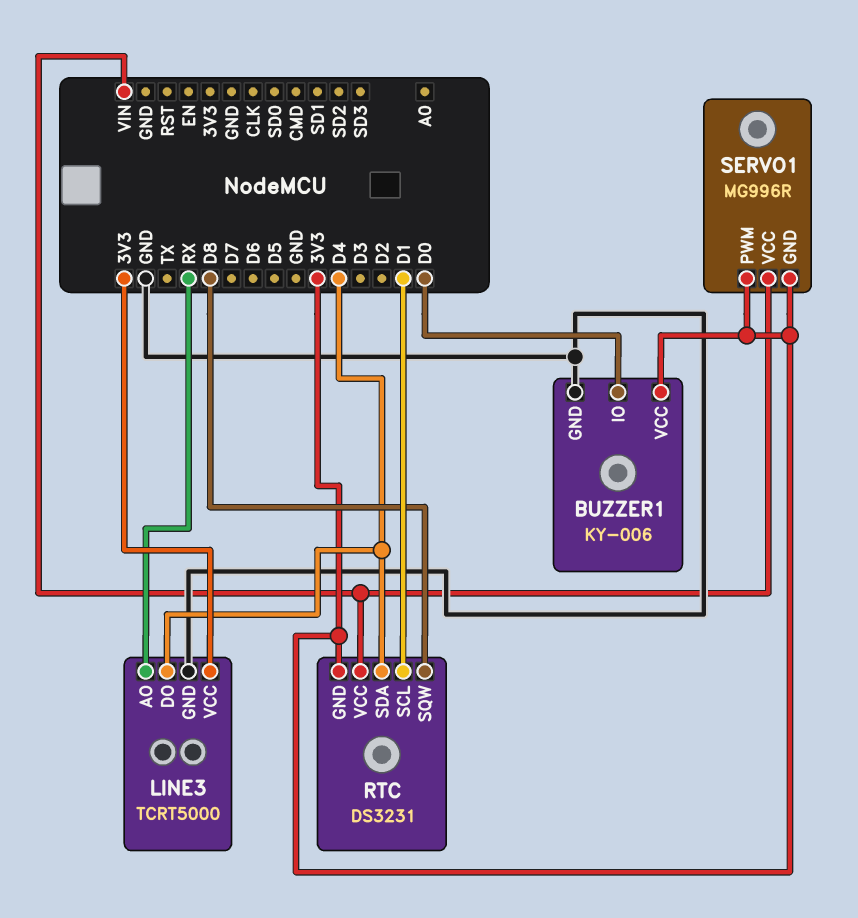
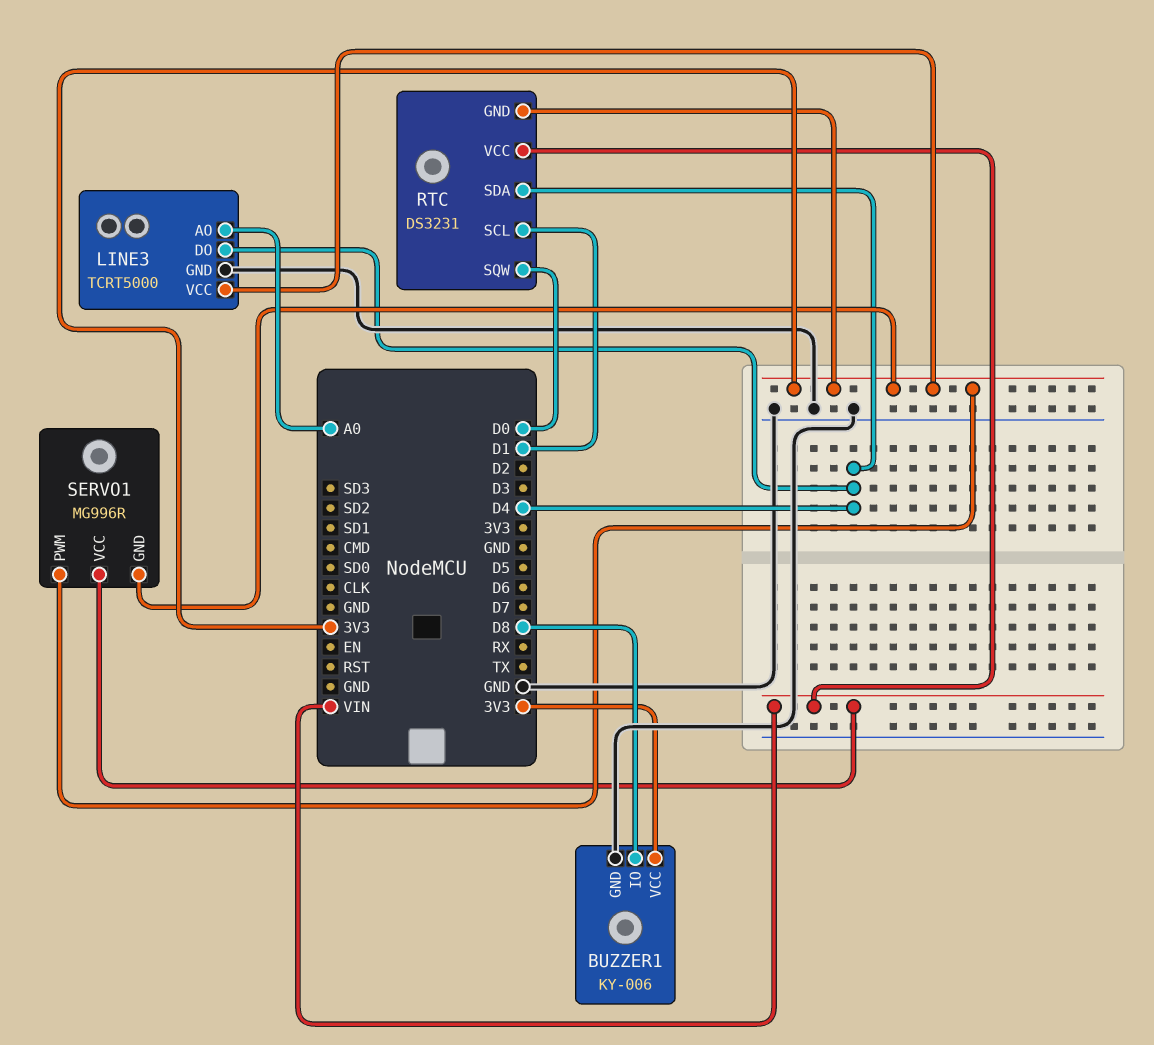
BUZZER1 pin IO: D0 -> D8
LINE3 pin AO: RX -> A0
RTC pin SQW: D8 -> D0

